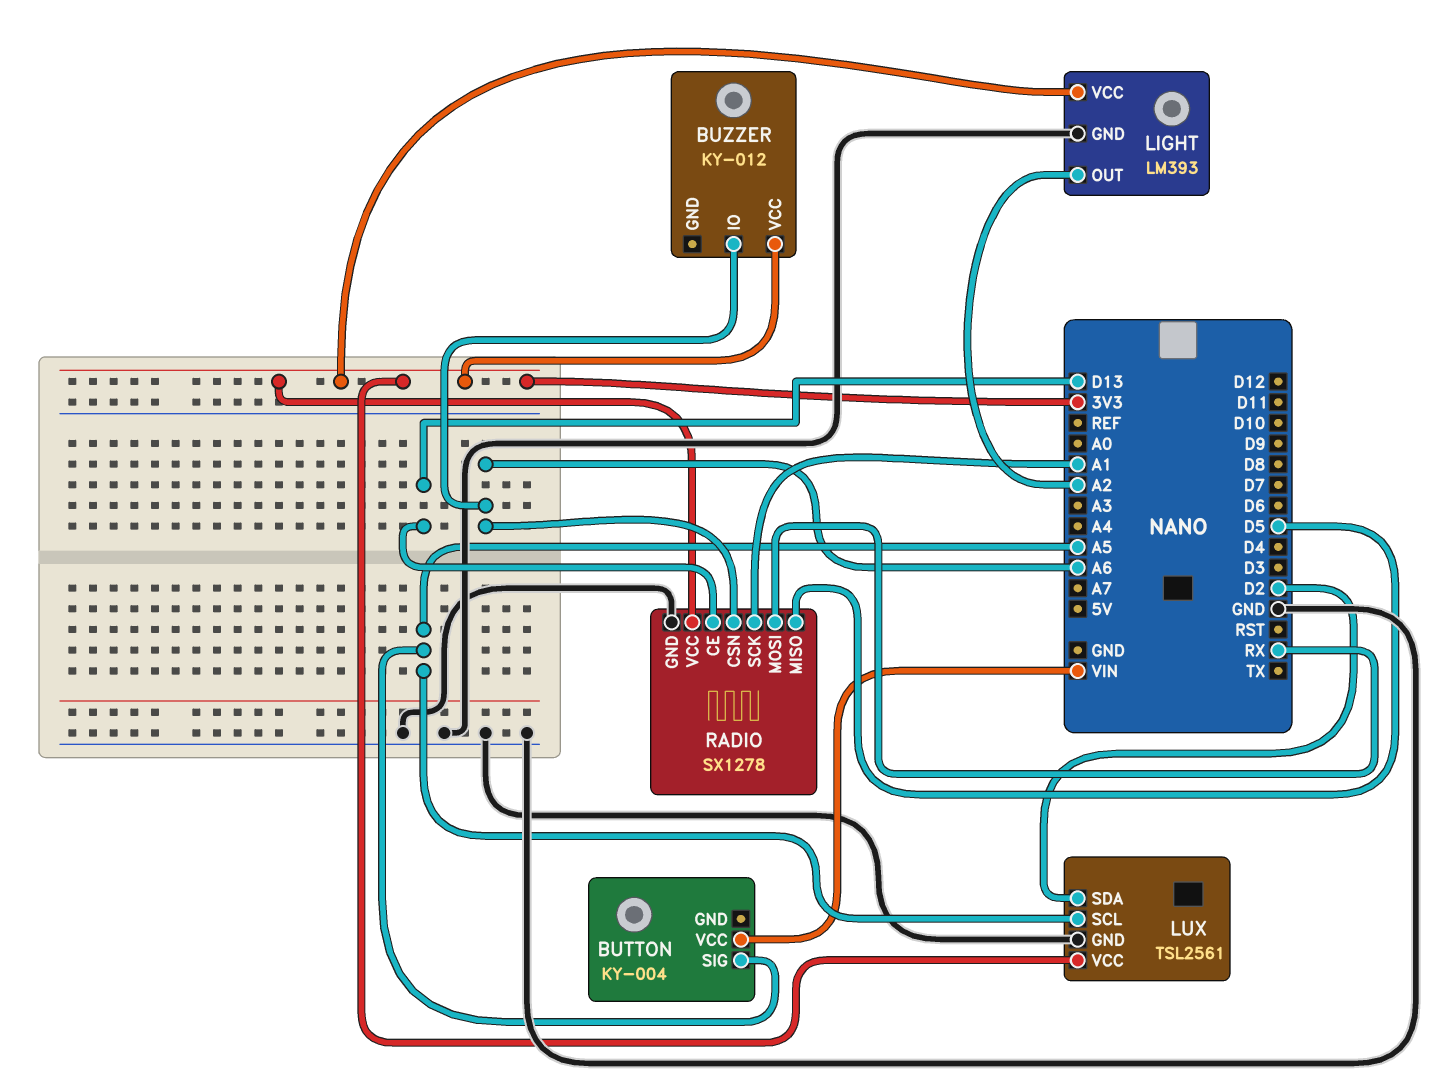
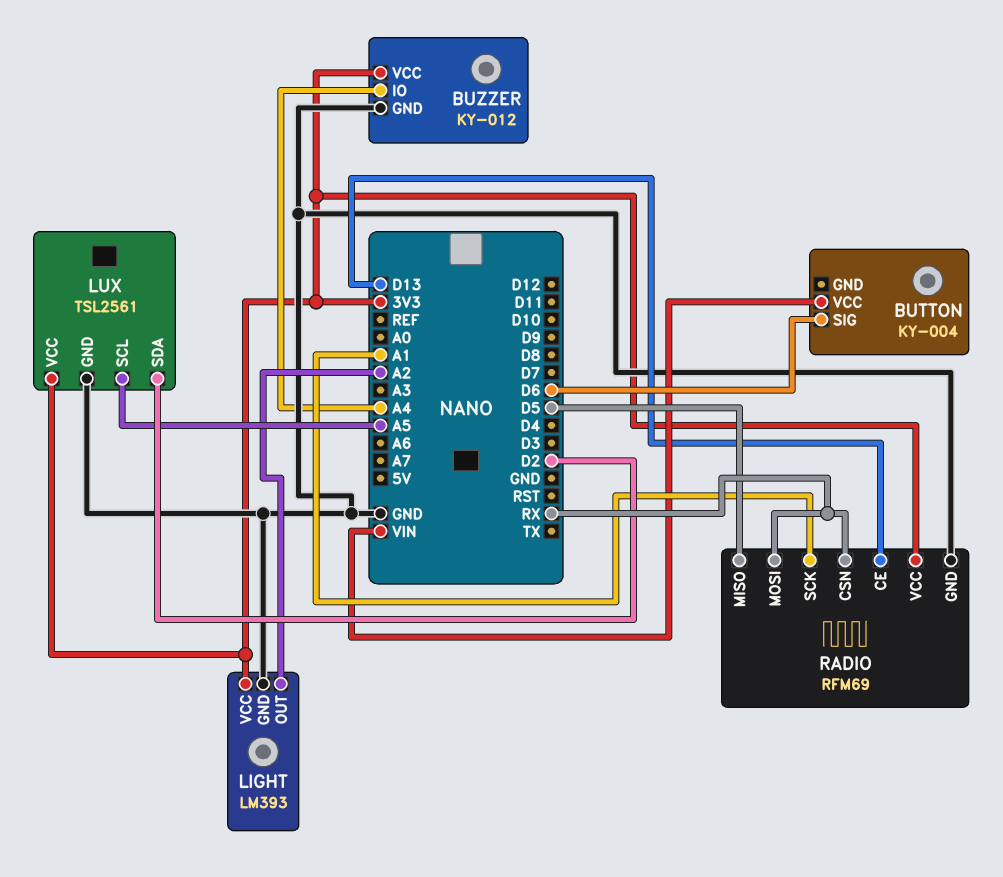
BUTTON pin SIG: A5 -> D6
BUZZER pin GND: none -> GND
BUZZER pin IO: A6 -> A4
RADIO: SX1278 -> RFM69
RADIO pin CSN: A6 -> RX

